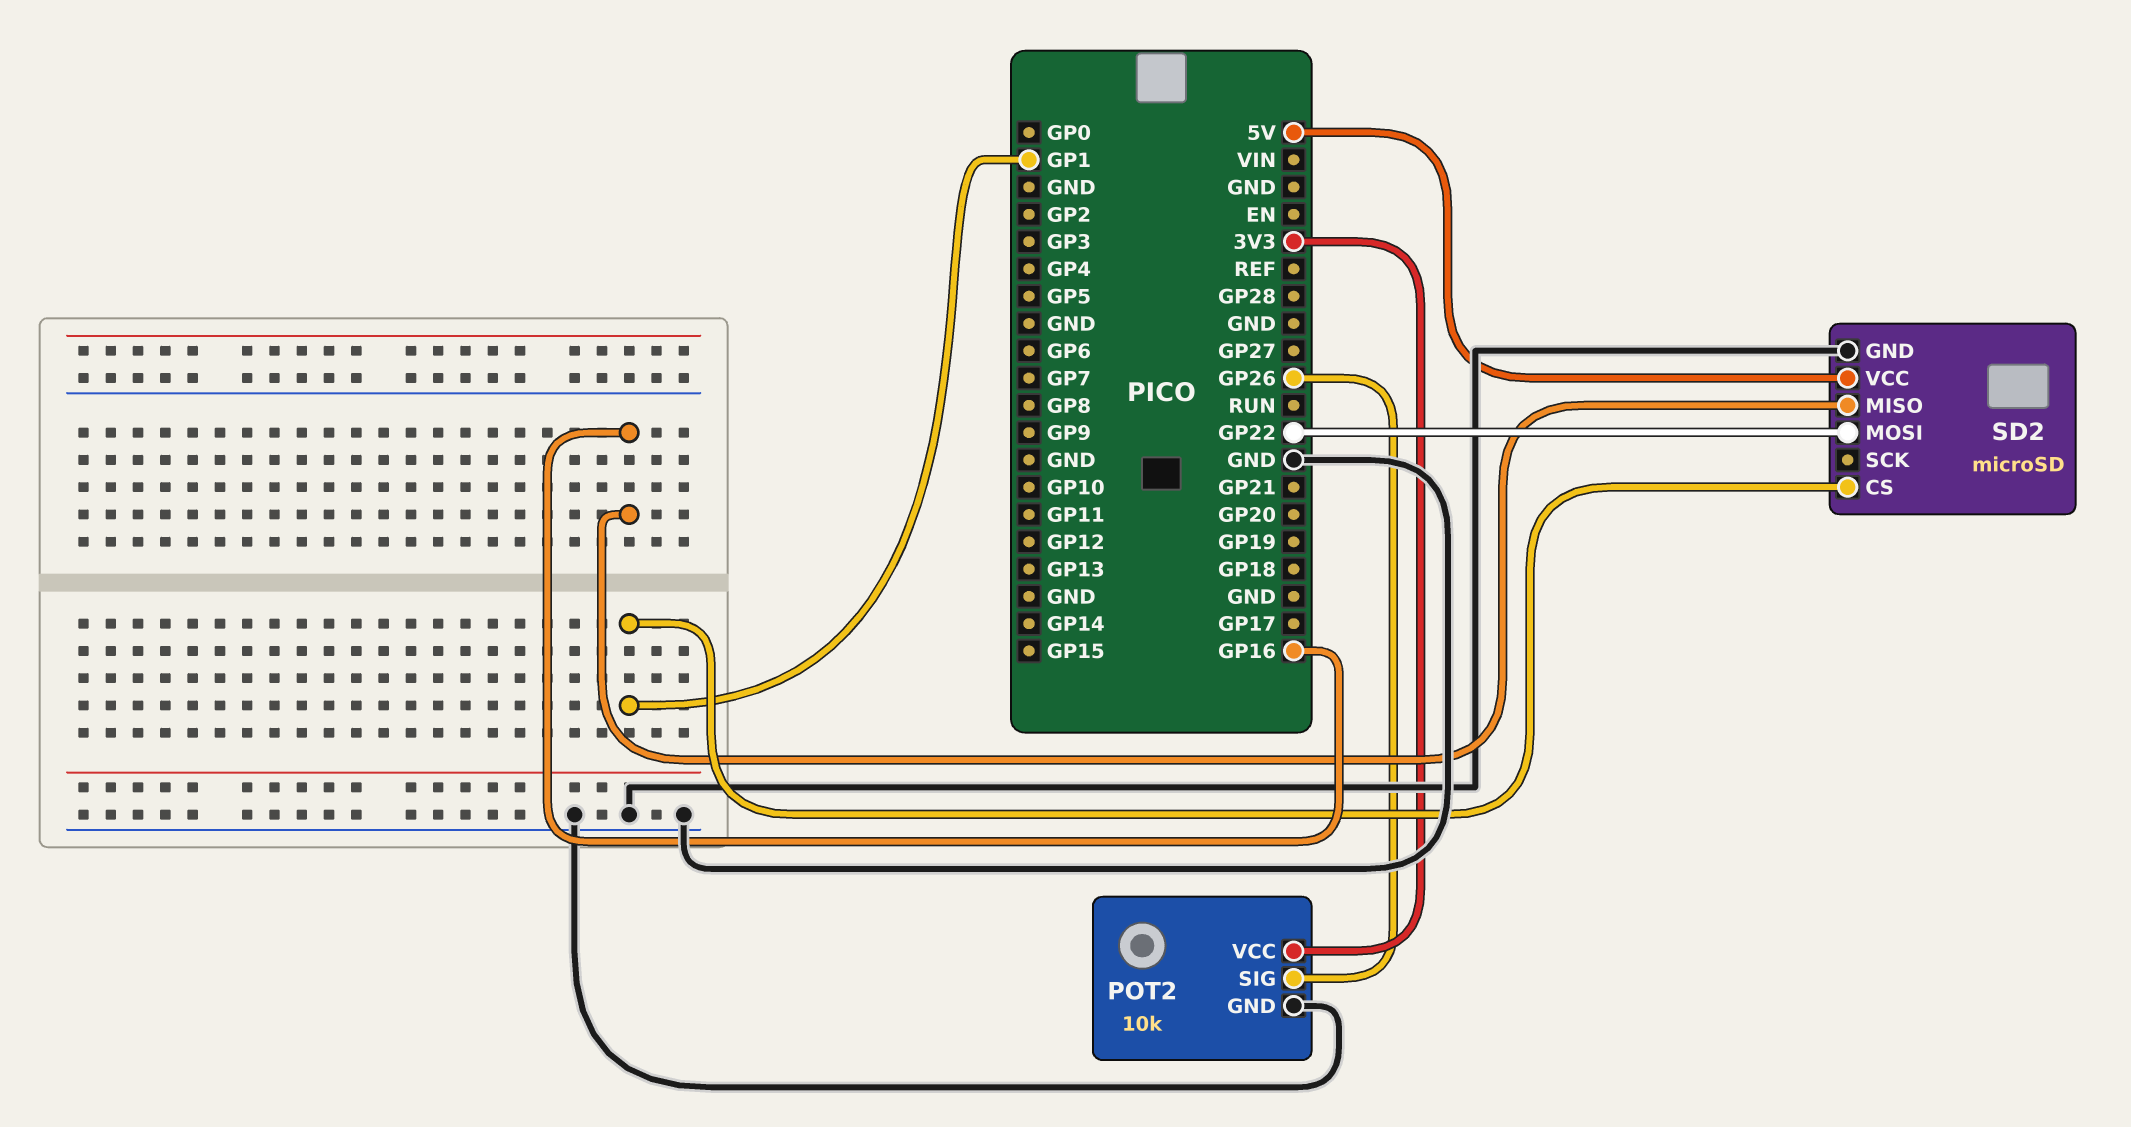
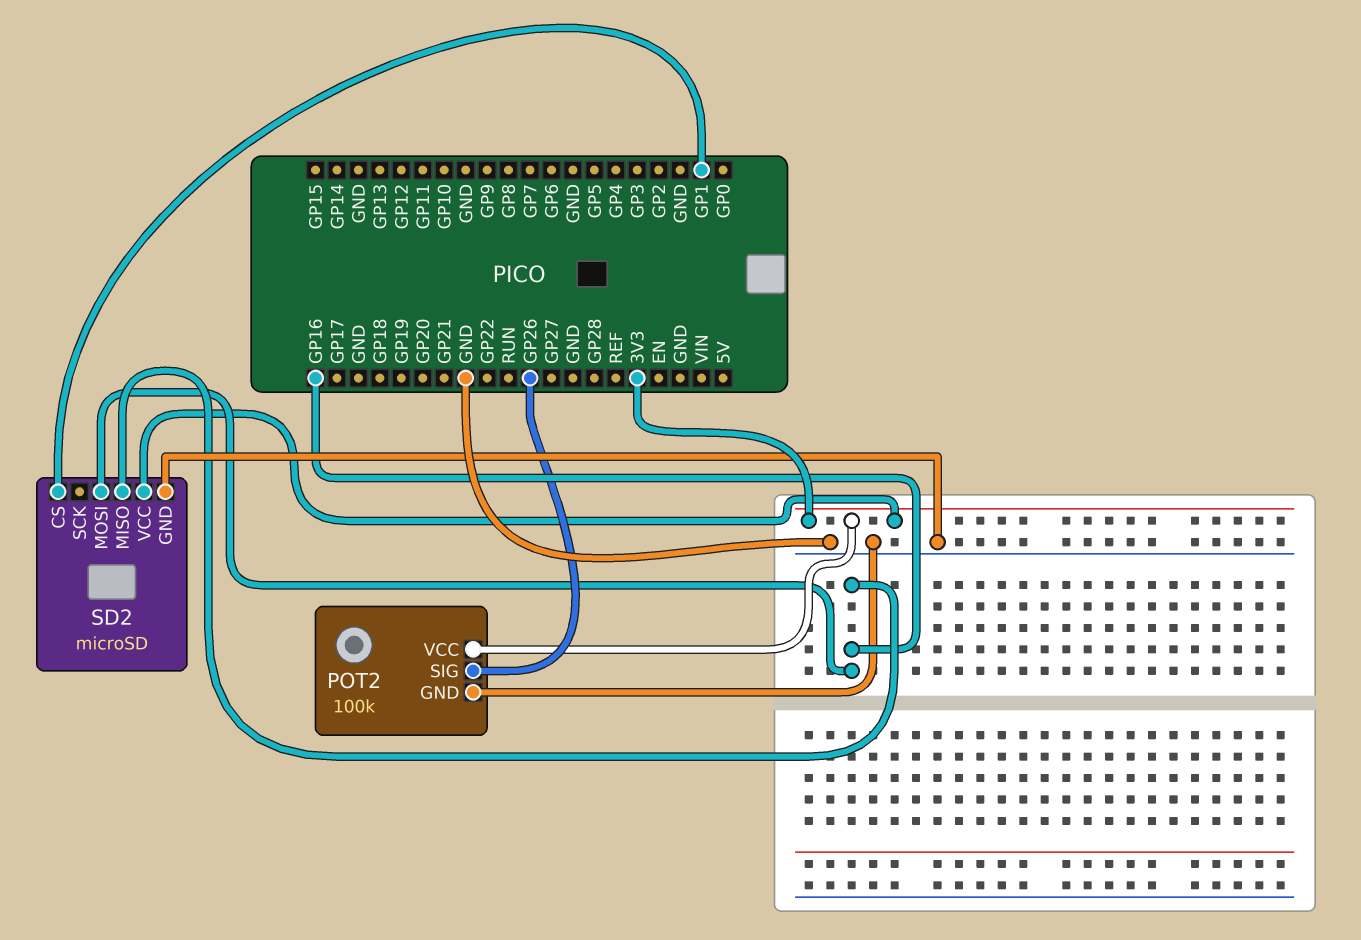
POT2: 10k -> 100k
SD2 pin MOSI: GP22 -> GP16
SD2 pin VCC: 5V -> 3V3

